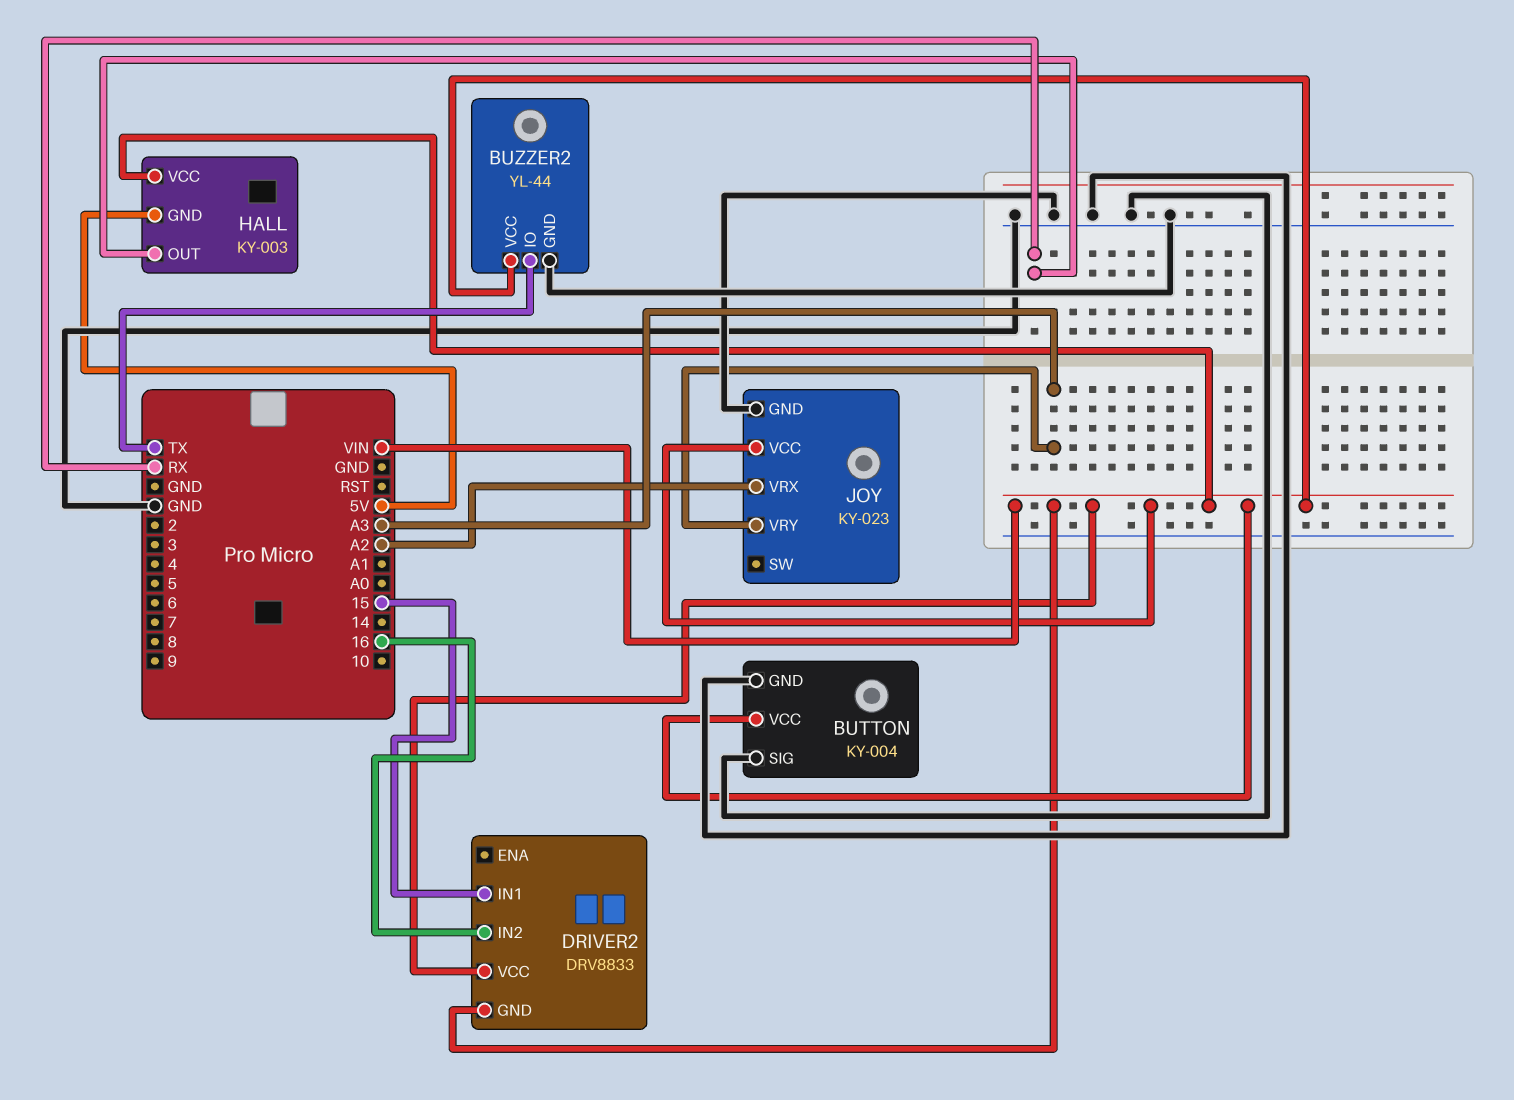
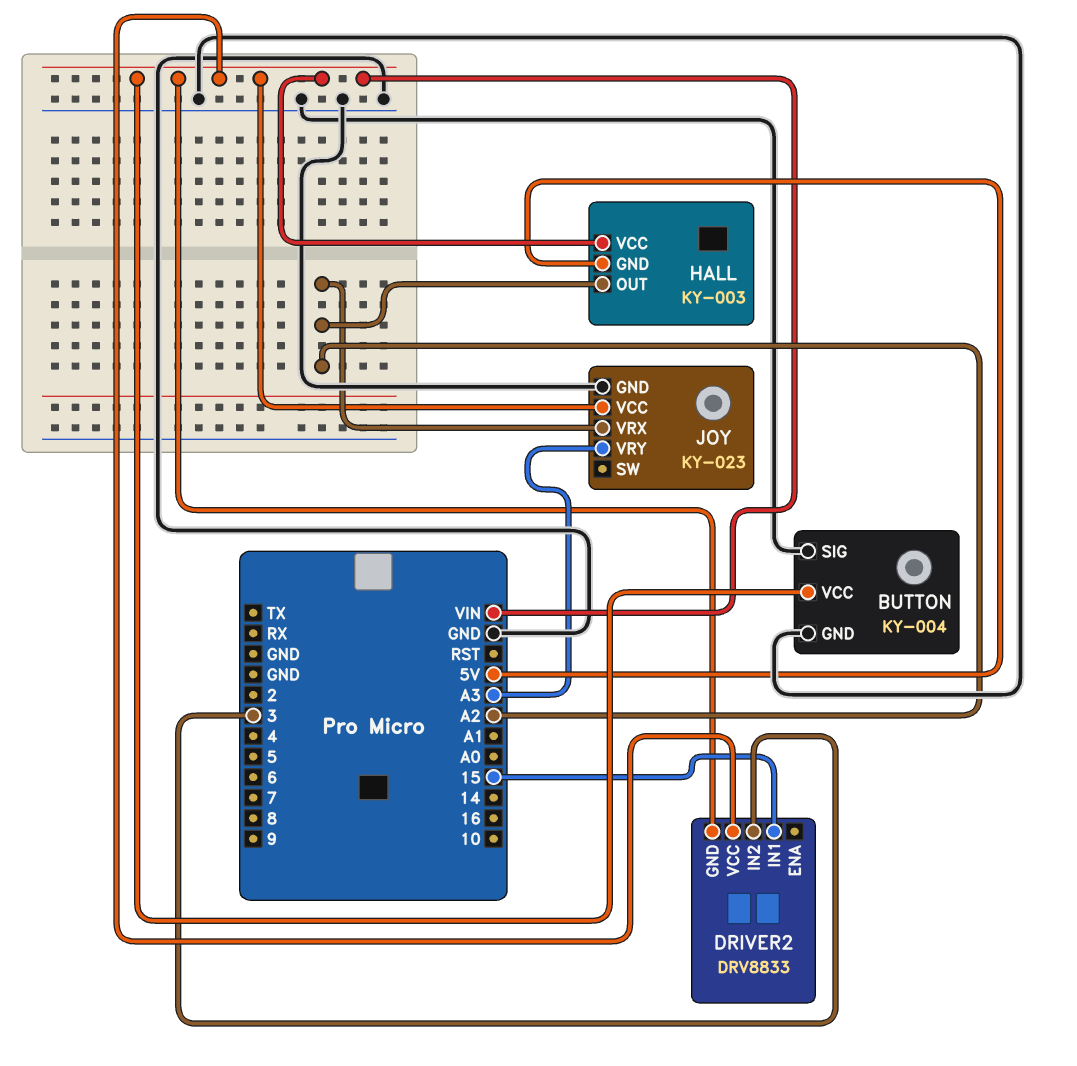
BUZZER2: YL-44 -> none
BUZZER2 pin GND: GND -> none
BUZZER2 pin IO: TX -> none
BUZZER2 pin VCC: VIN -> none
DRIVER2 pin IN2: 16 -> 3
HALL pin OUT: RX -> A2

